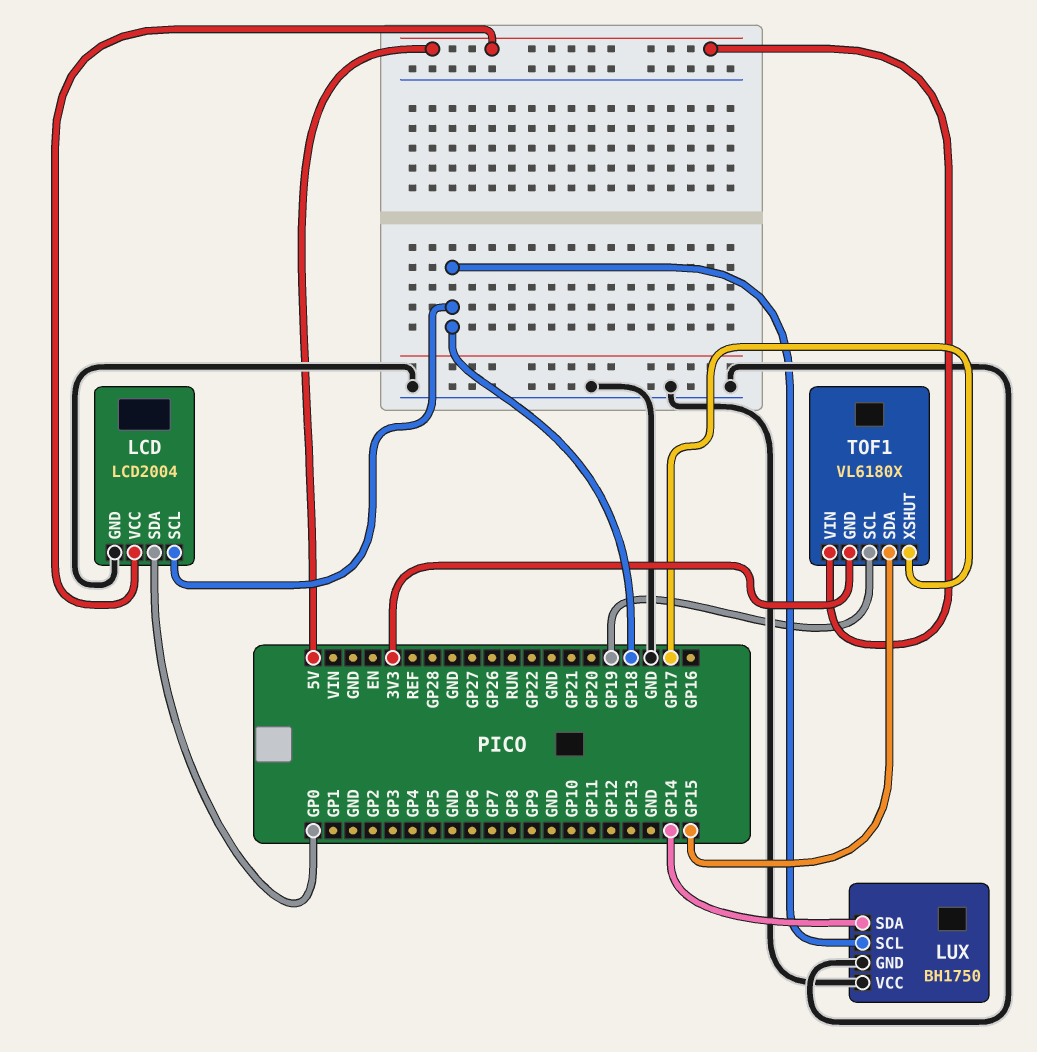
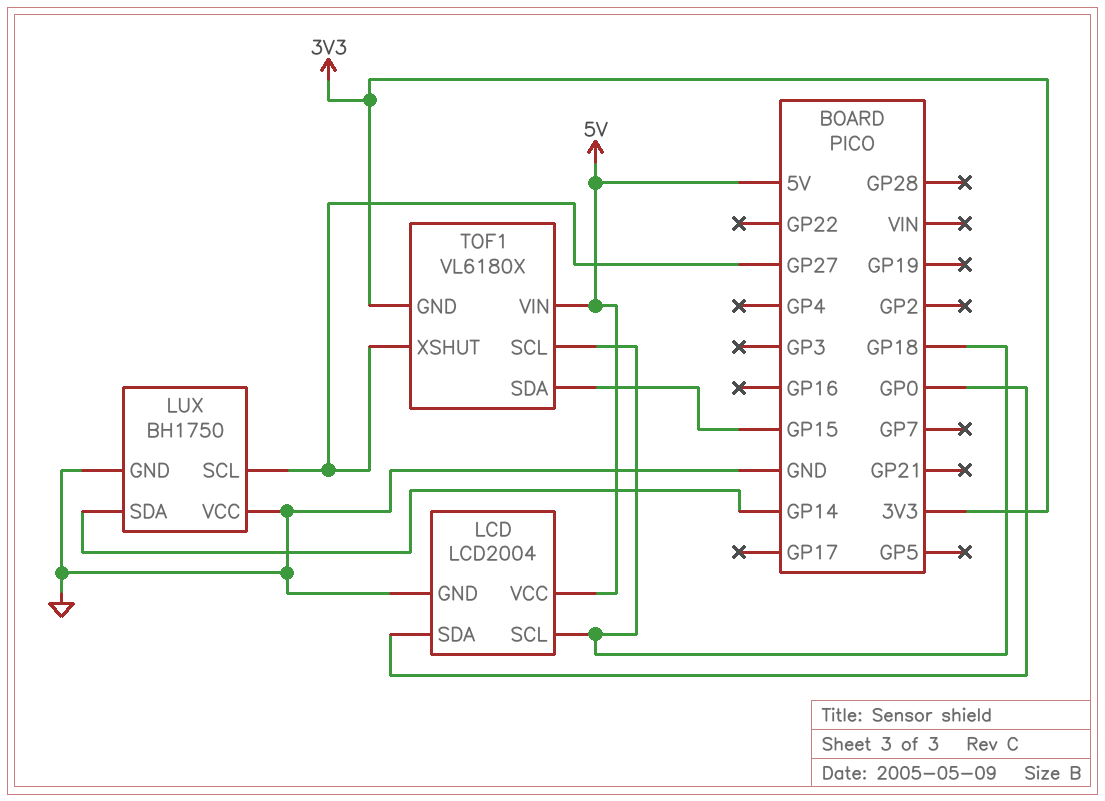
LUX pin SCL: GP18 -> GP27
TOF1 pin SCL: GP19 -> GP18
TOF1 pin XSHUT: GP17 -> GP27

